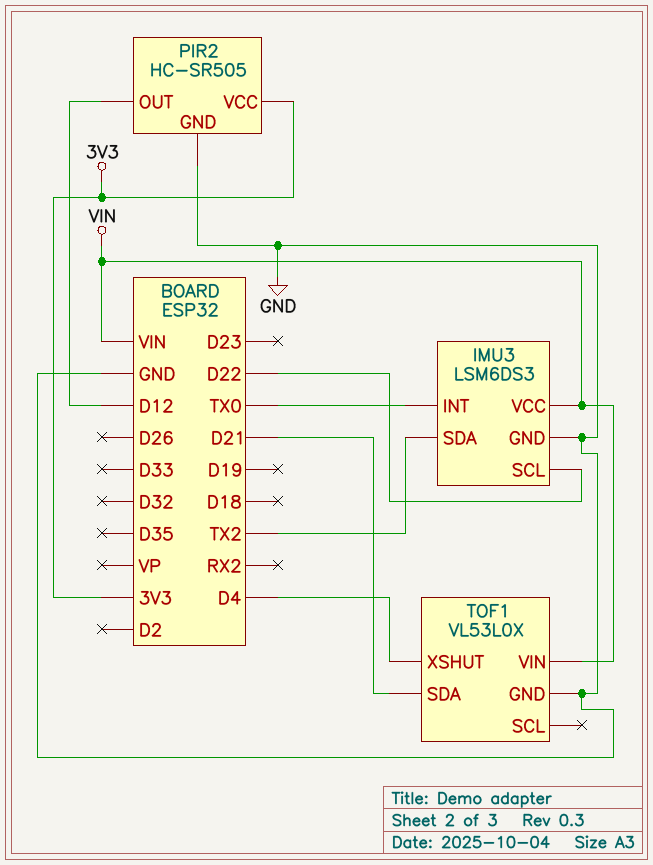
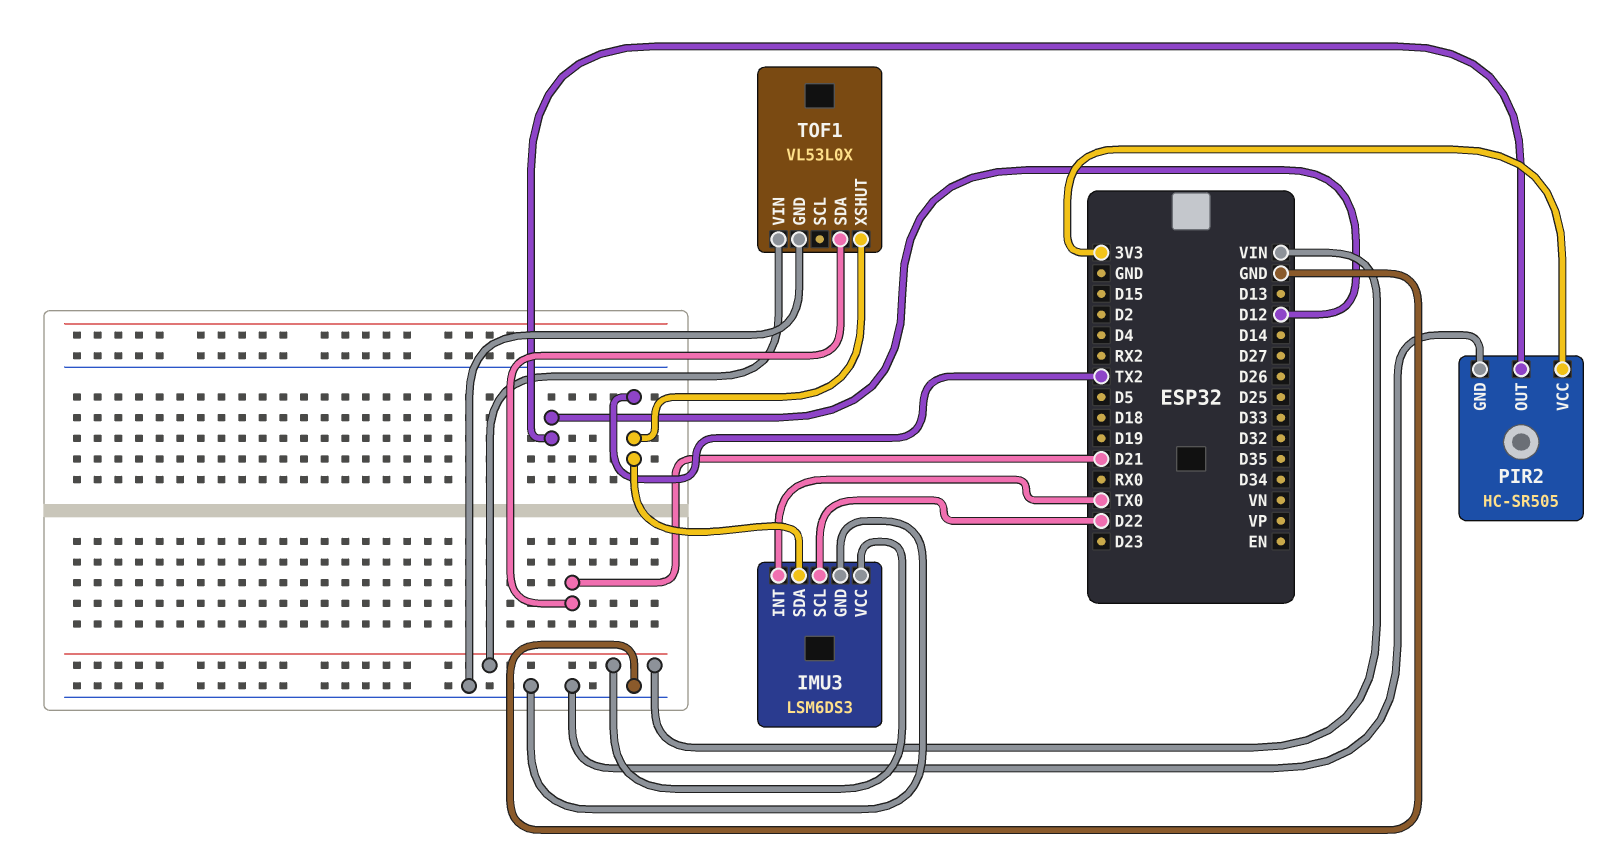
TOF1 pin XSHUT: D4 -> TX2

